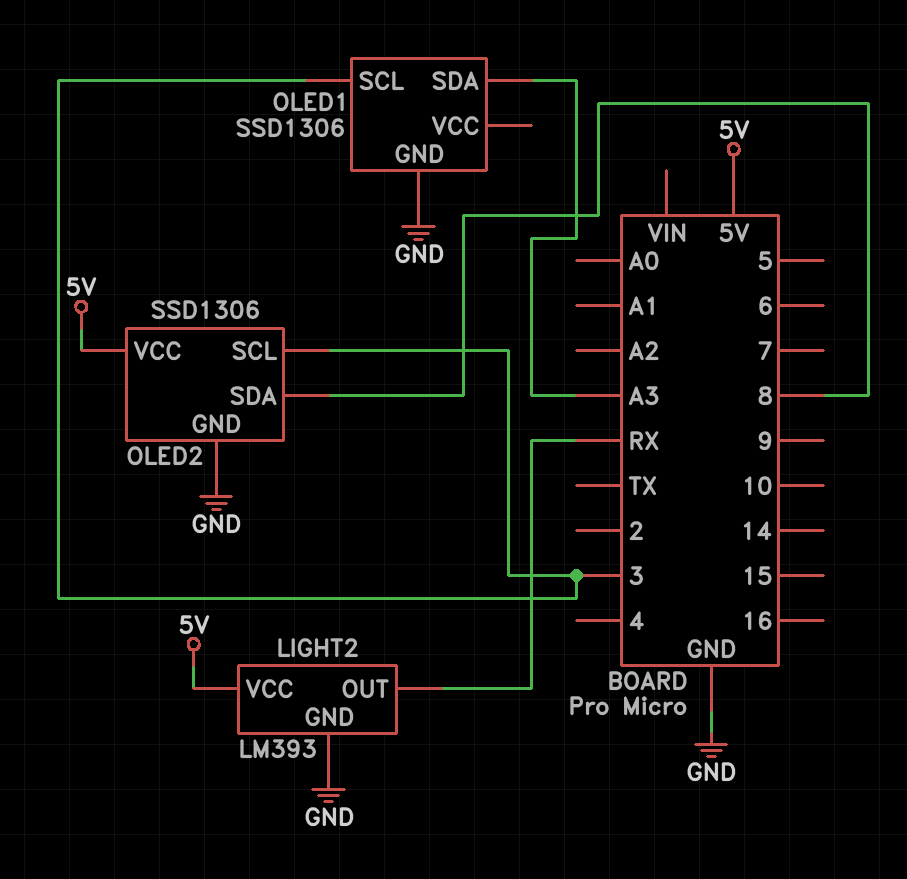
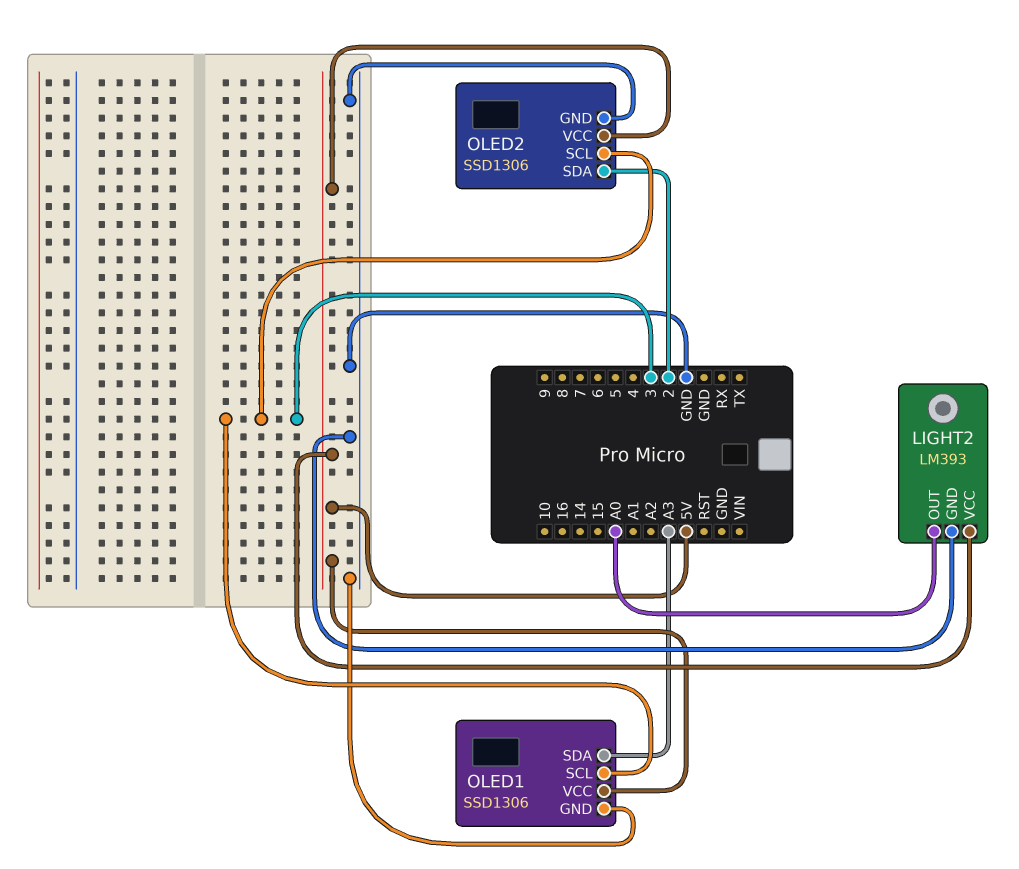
LIGHT2 pin OUT: RX -> A0
OLED1 pin VCC: none -> 5V
OLED2 pin SDA: 8 -> 2

